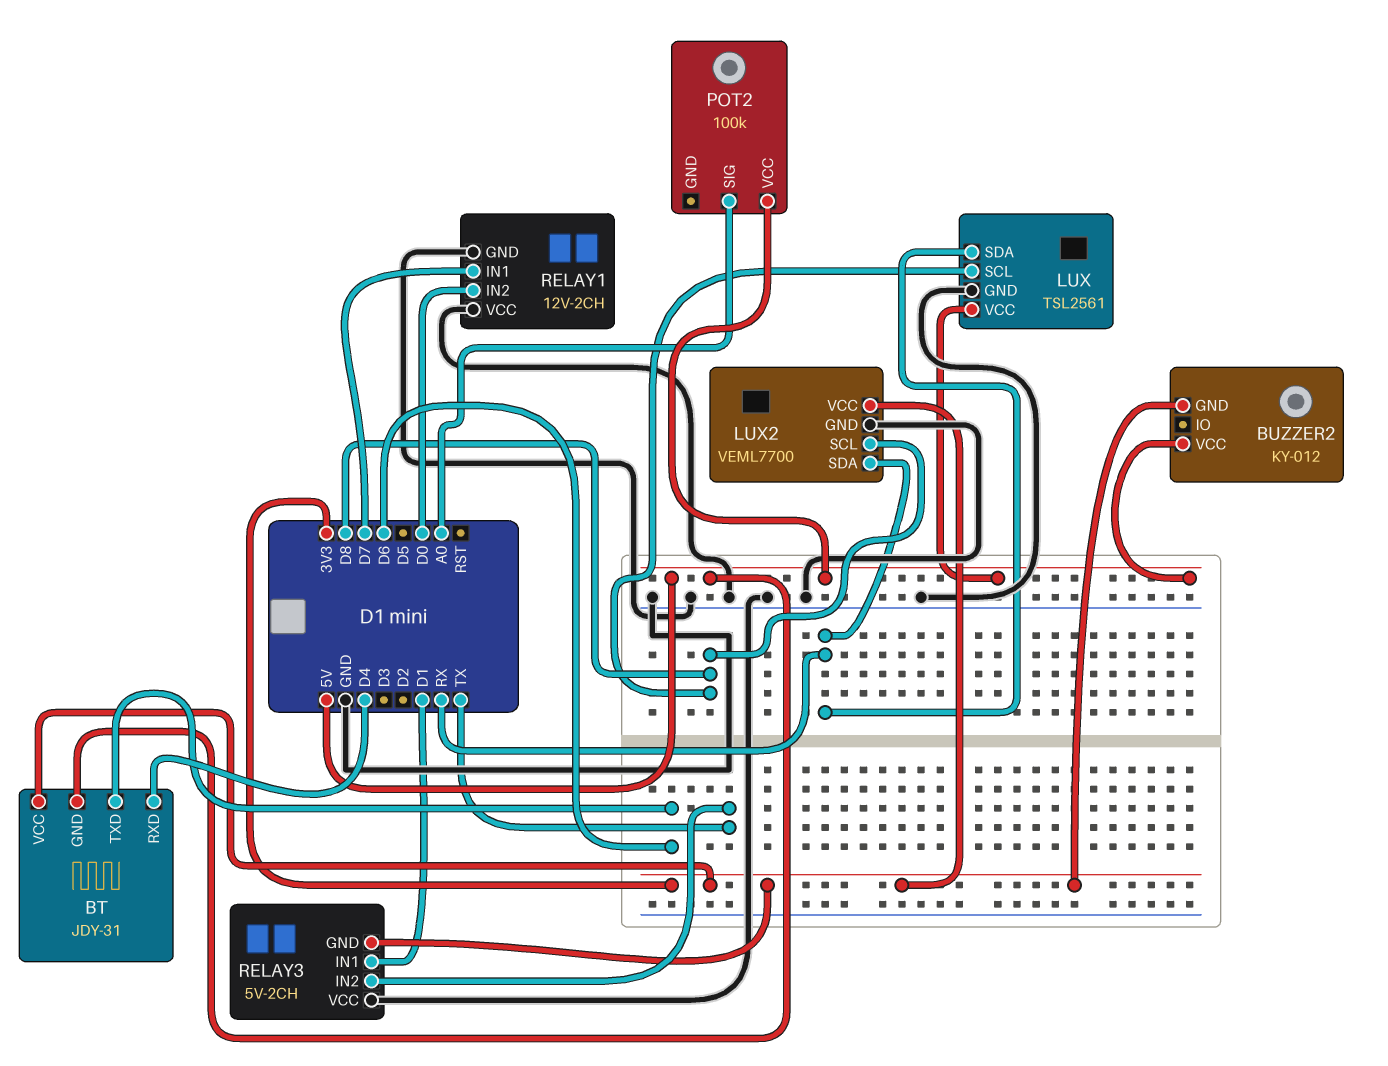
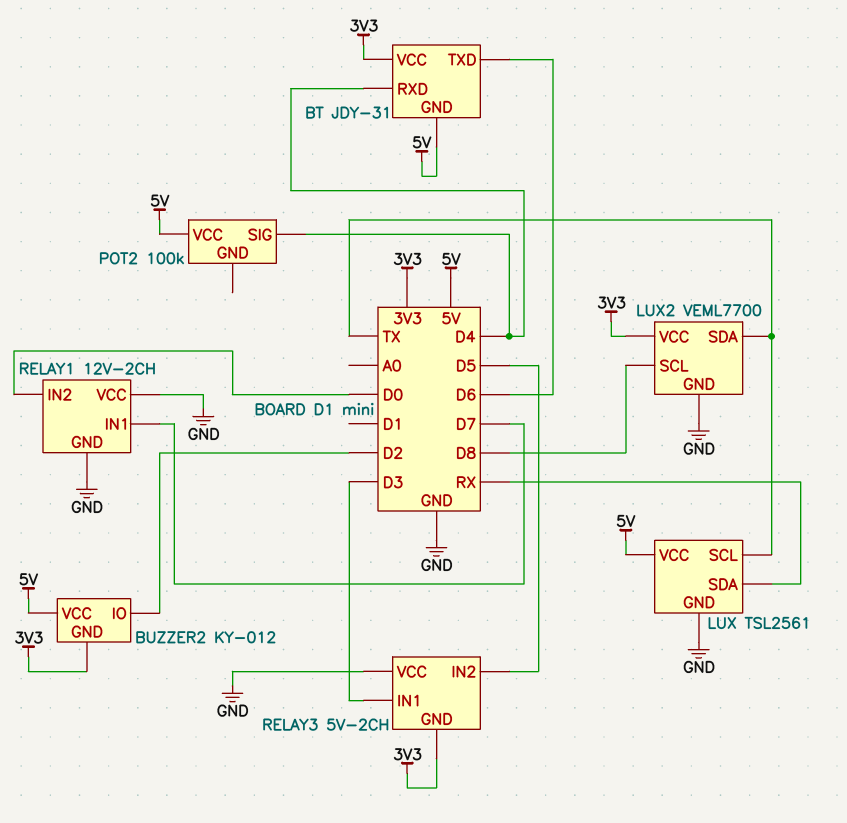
BUZZER2 pin IO: none -> D2
LUX pin SCL: D8 -> TX
LUX2 pin SDA: RX -> TX
POT2 pin SIG: A0 -> D4
RELAY3 pin IN1: D1 -> D3
RELAY3 pin IN2: TX -> D5

